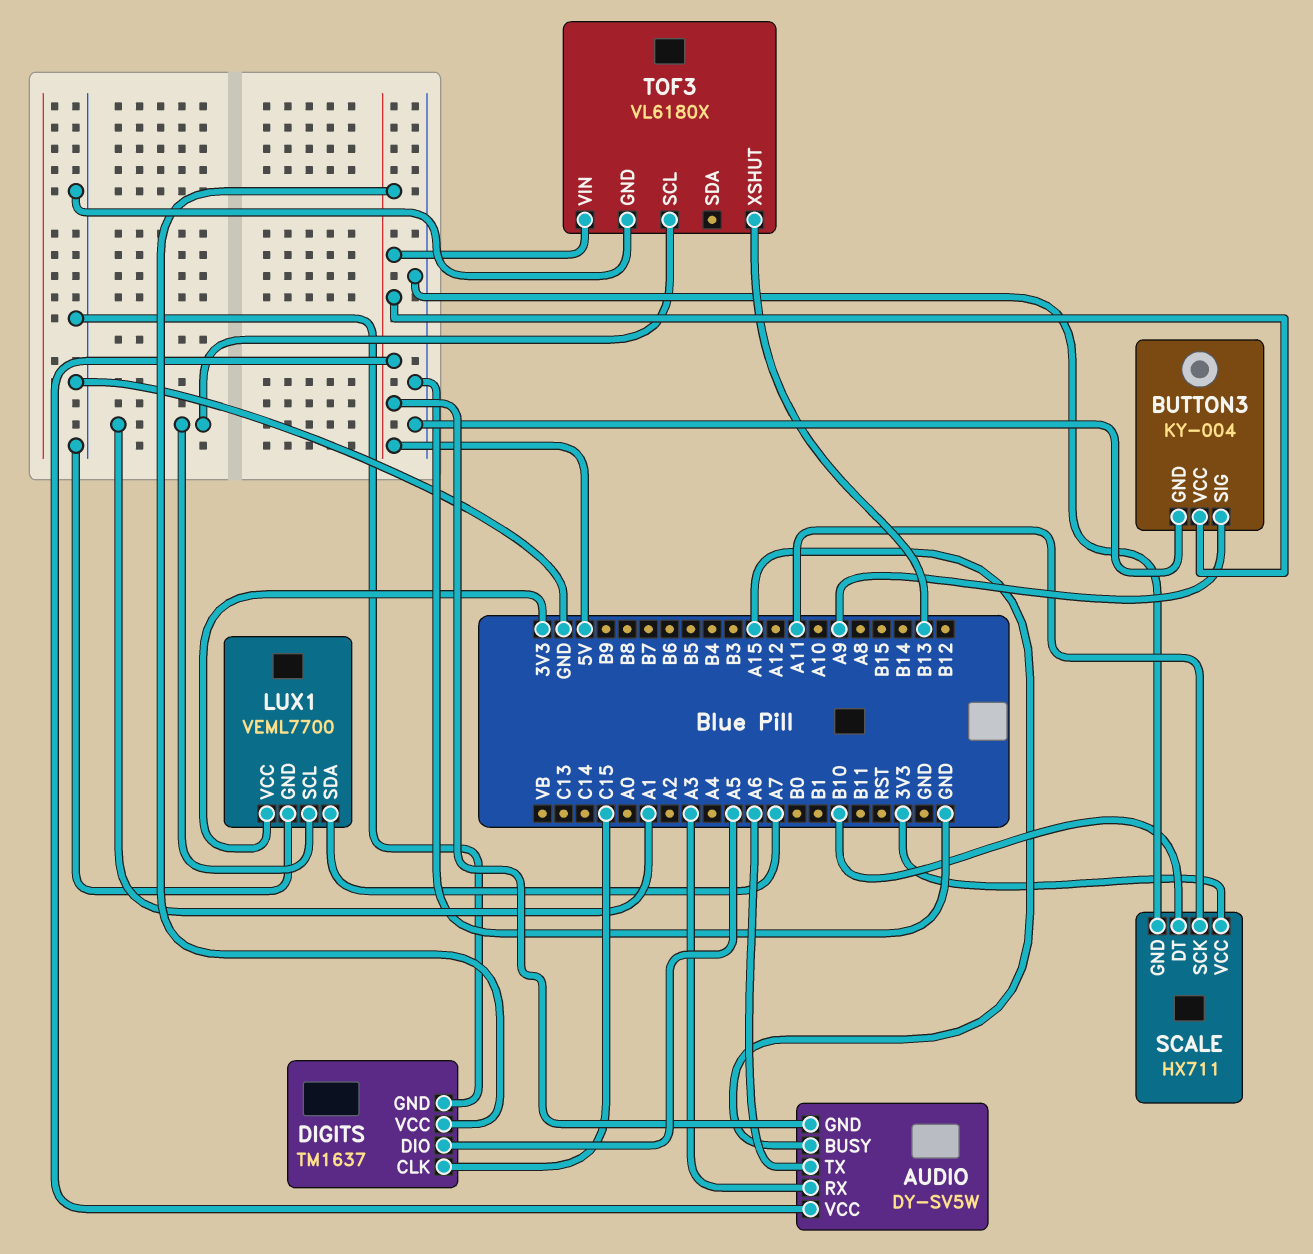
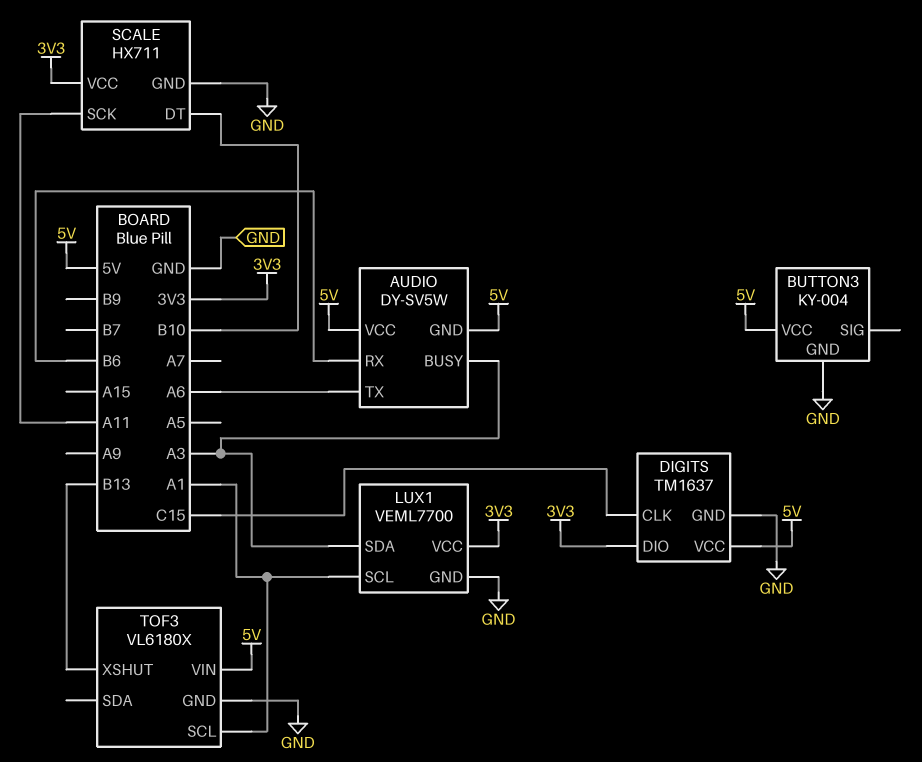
AUDIO pin BUSY: A15 -> A3
AUDIO pin RX: A3 -> B6
BUTTON3 pin SIG: A9 -> none
DIGITS pin DIO: A5 -> 3V3
LUX1 pin SDA: A7 -> A3

